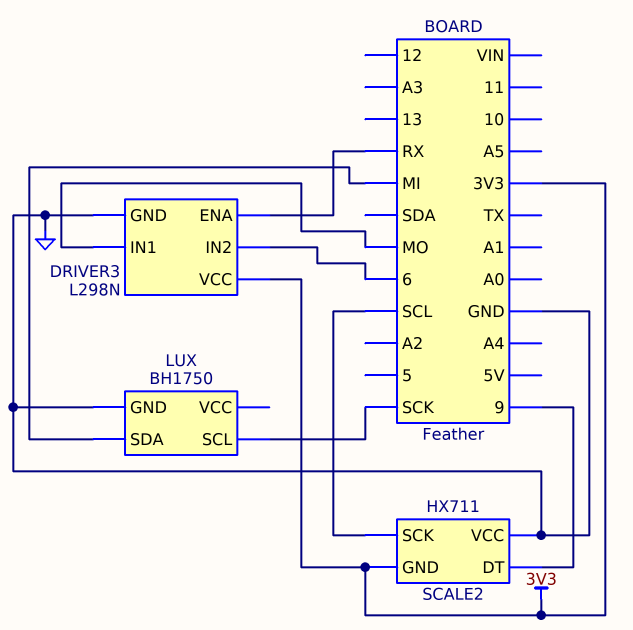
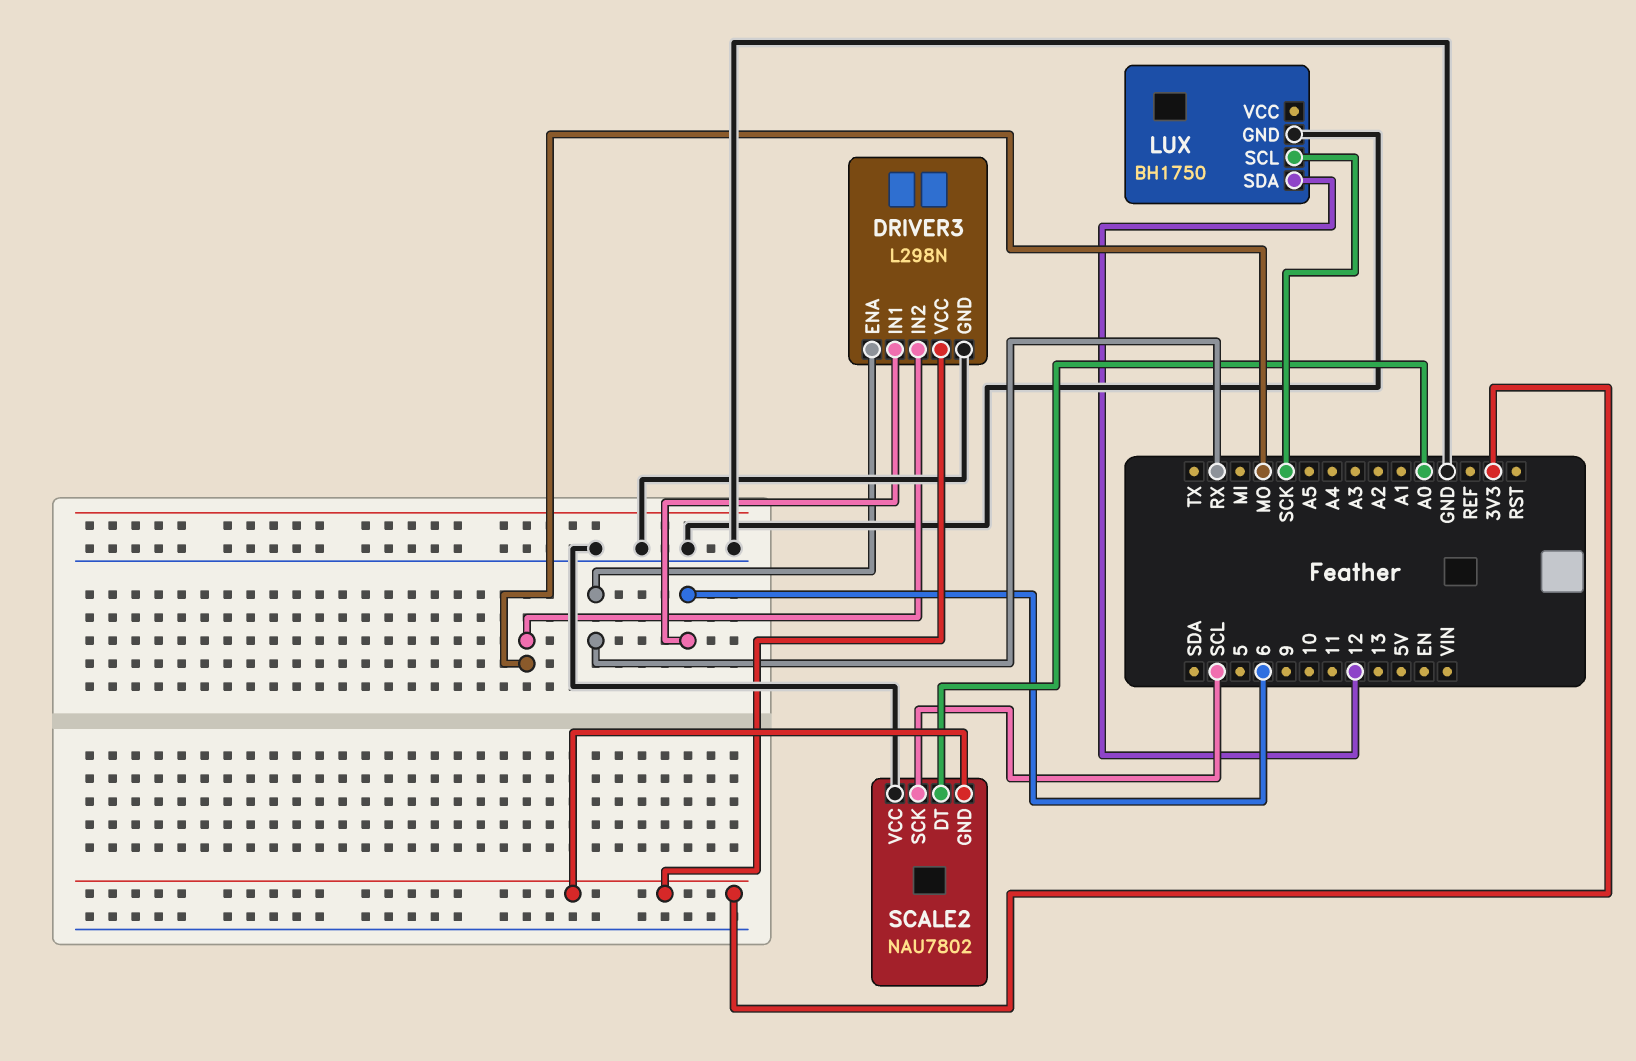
DRIVER3 pin IN1: MO -> 6
DRIVER3 pin IN2: 6 -> MO
LUX pin SDA: MI -> 12
SCALE2: HX711 -> NAU7802
SCALE2 pin DT: 9 -> A0

